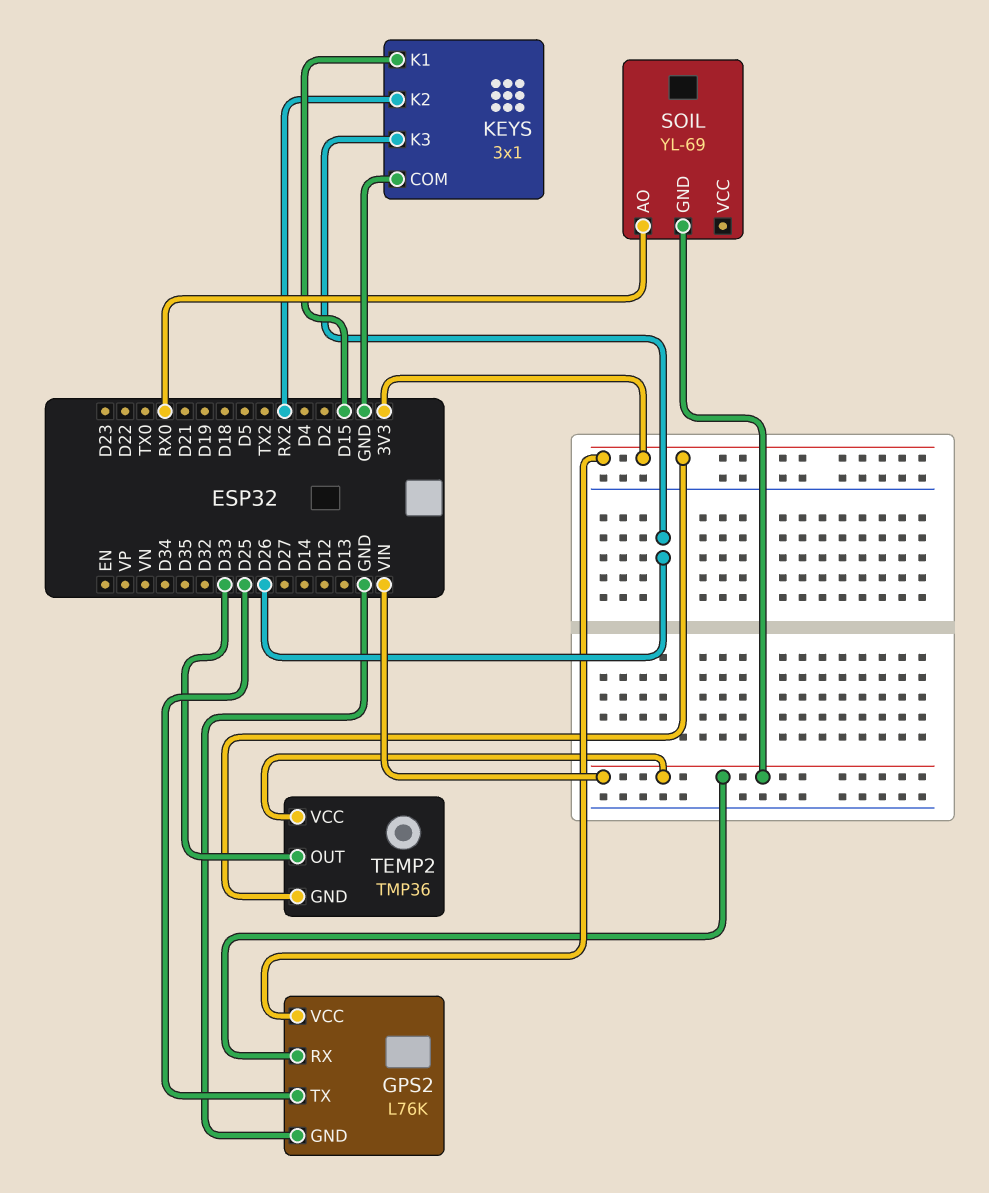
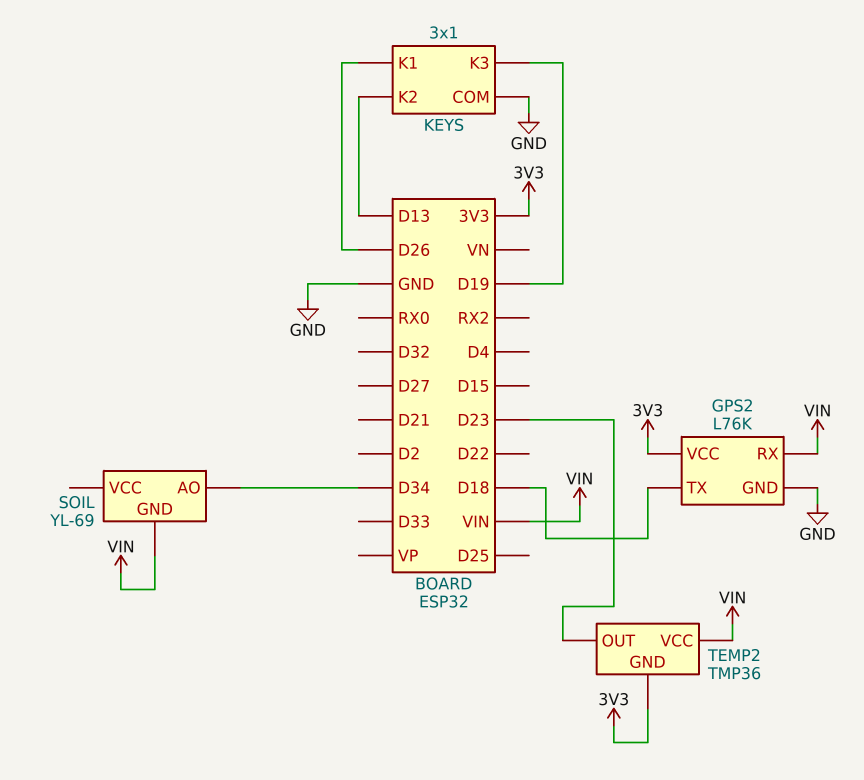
GPS2 pin TX: D25 -> D18
KEYS pin K1: D15 -> D26
KEYS pin K2: RX2 -> D13
KEYS pin K3: D26 -> D19
SOIL pin AO: RX0 -> D34
TEMP2 pin OUT: D33 -> D23

